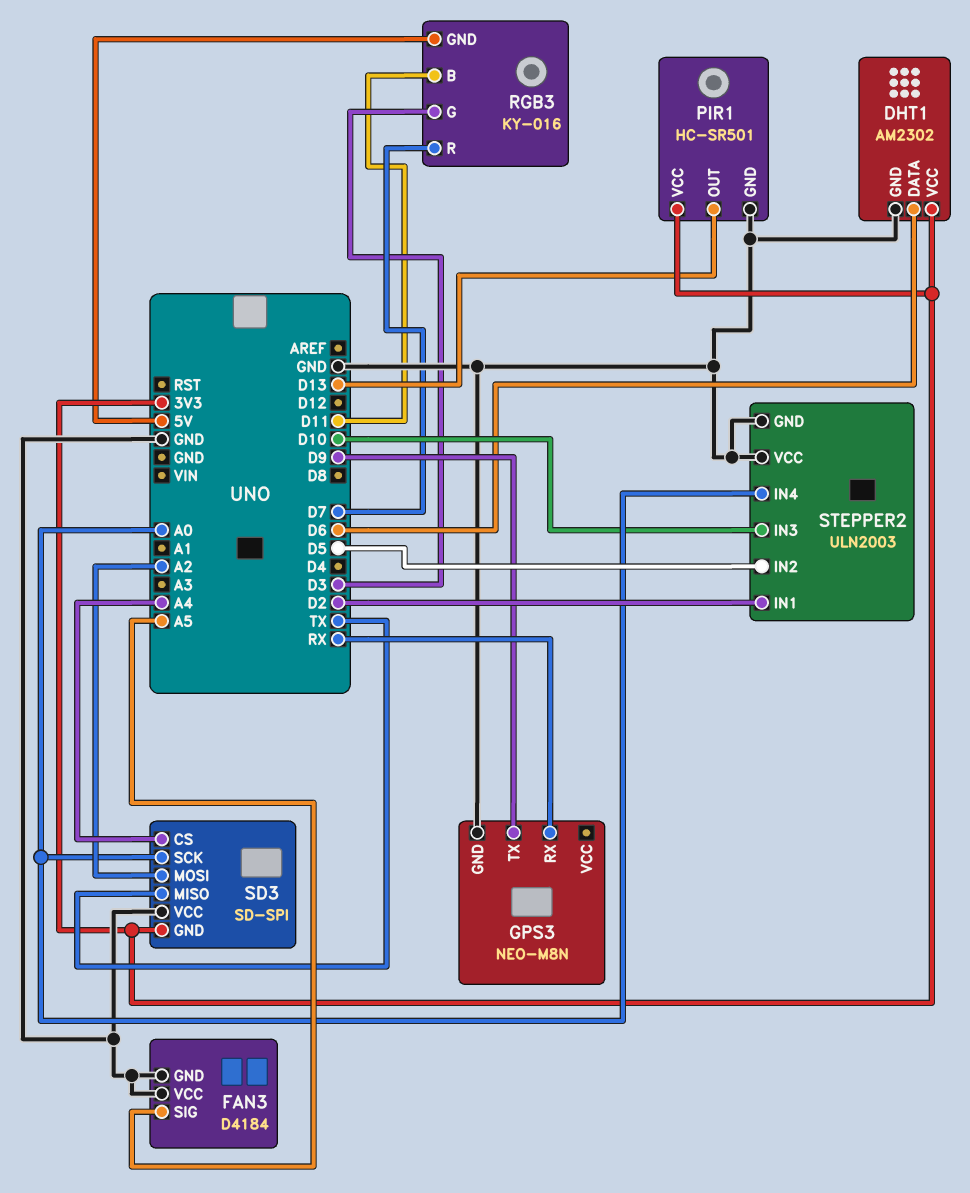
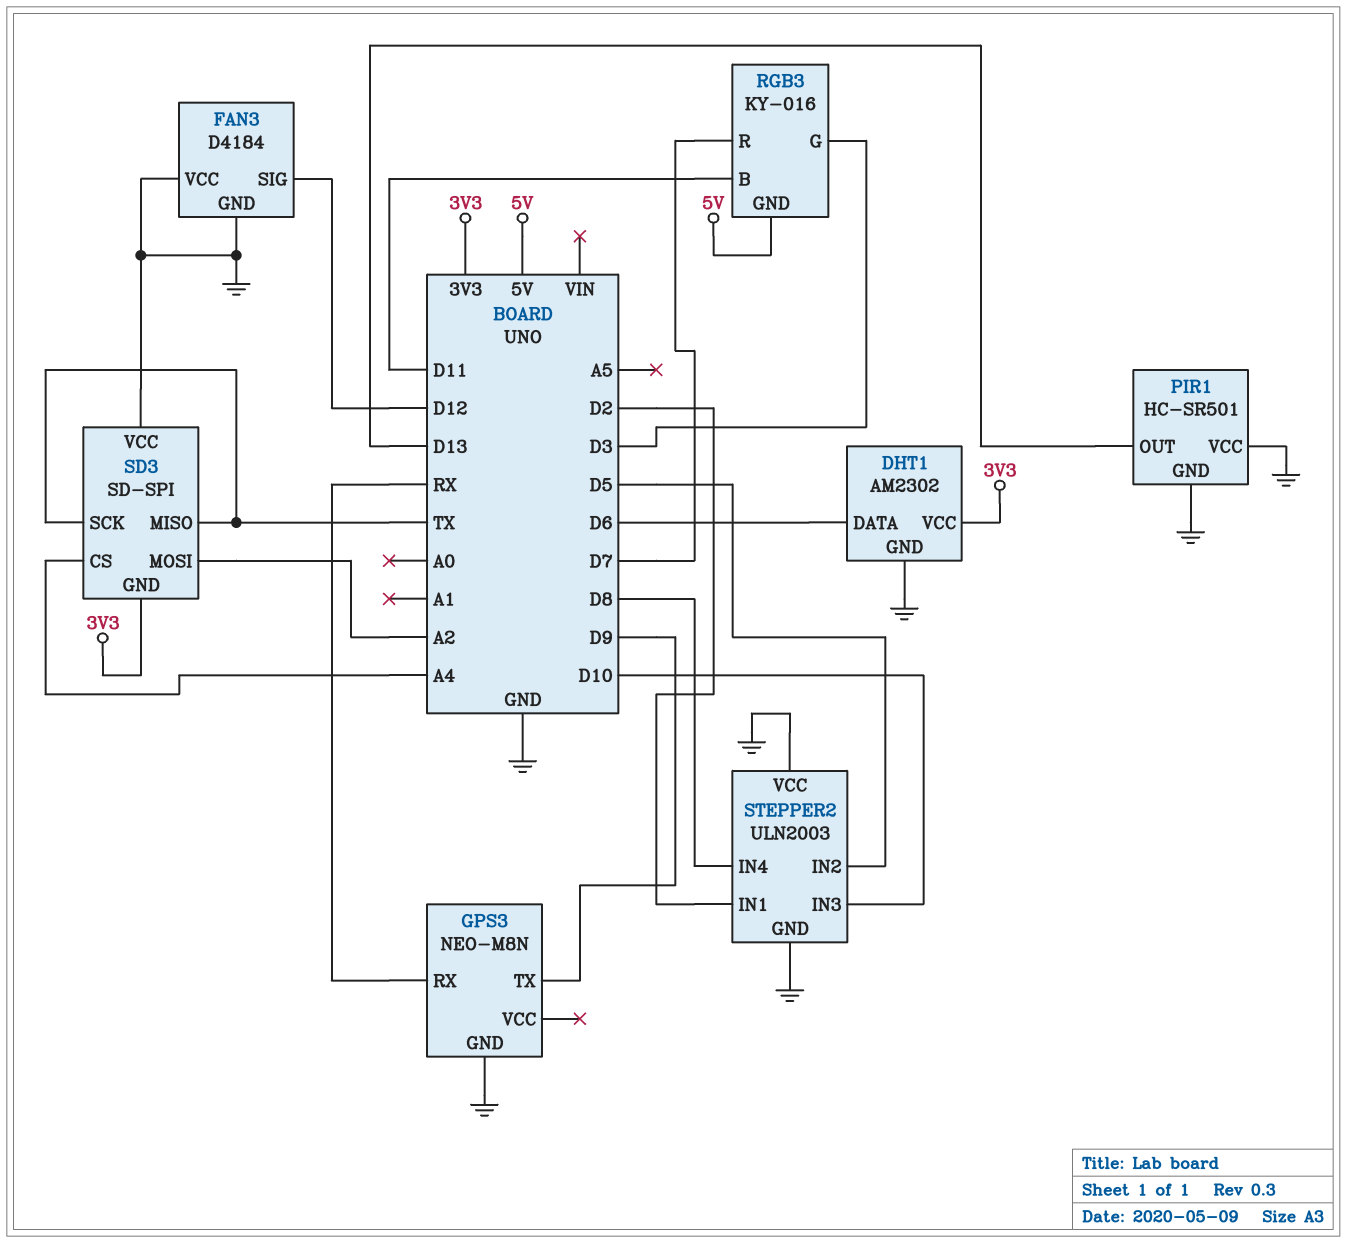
FAN3 pin SIG: A5 -> D12
PIR1 pin VCC: 3V3 -> GND
SD3 pin SCK: A0 -> TX
STEPPER2 pin IN4: A0 -> D8

